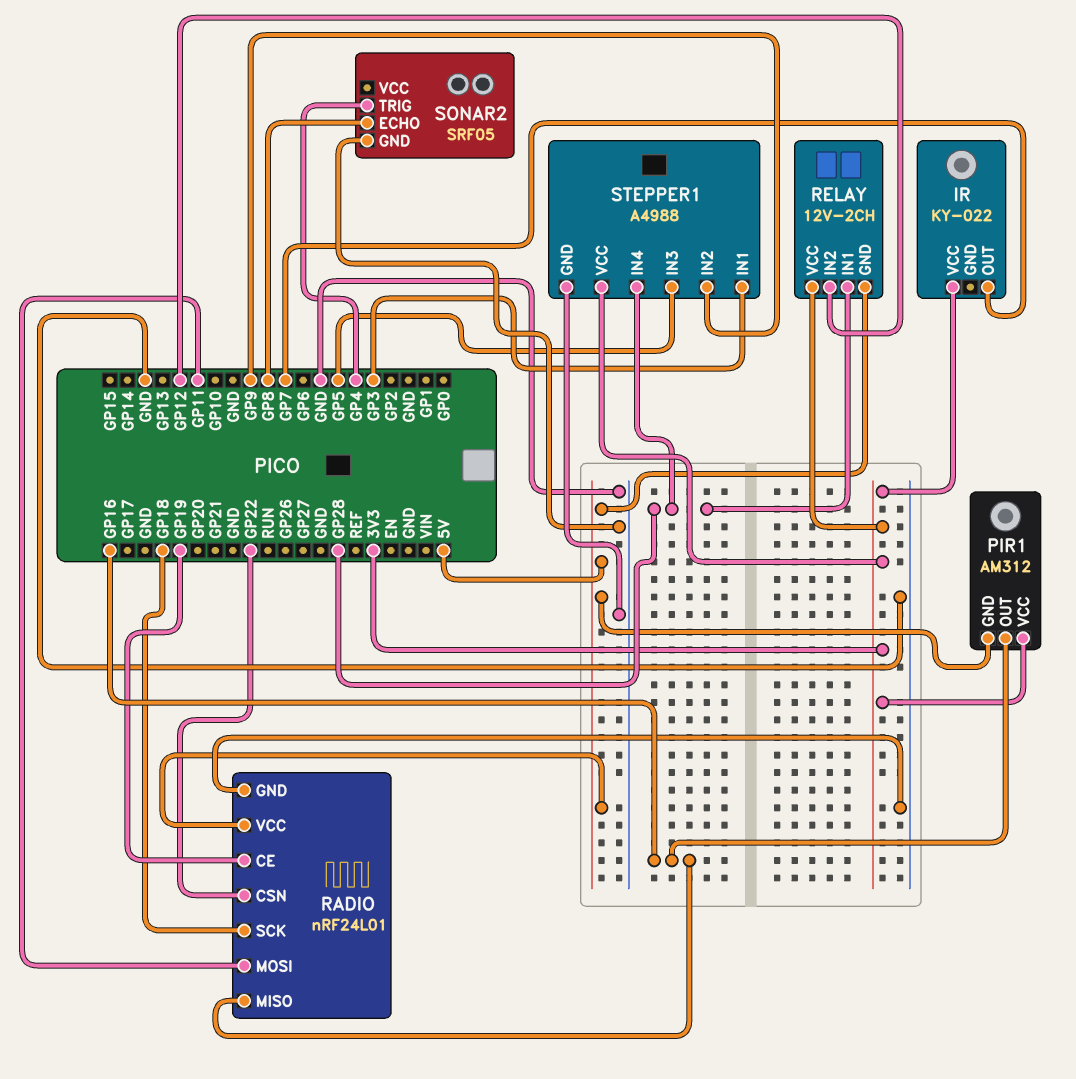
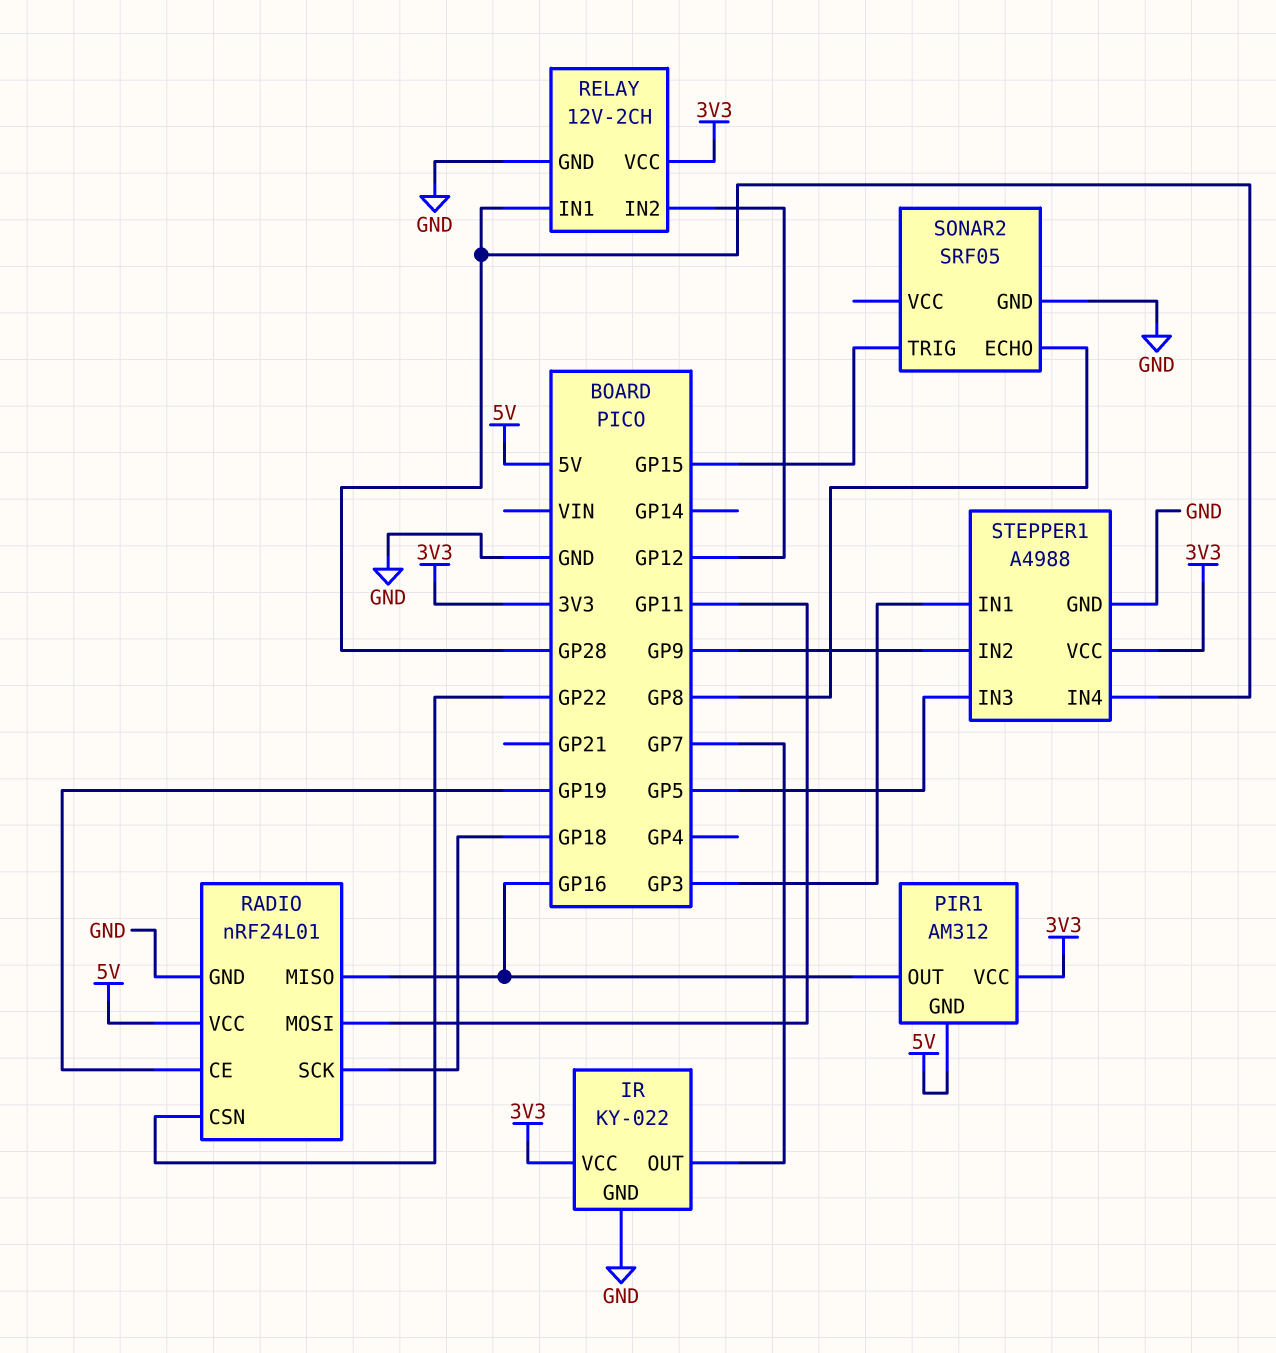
IR pin GND: none -> GND
RELAY pin GND: 5V -> GND
SONAR2 pin TRIG: GP4 -> GP15

